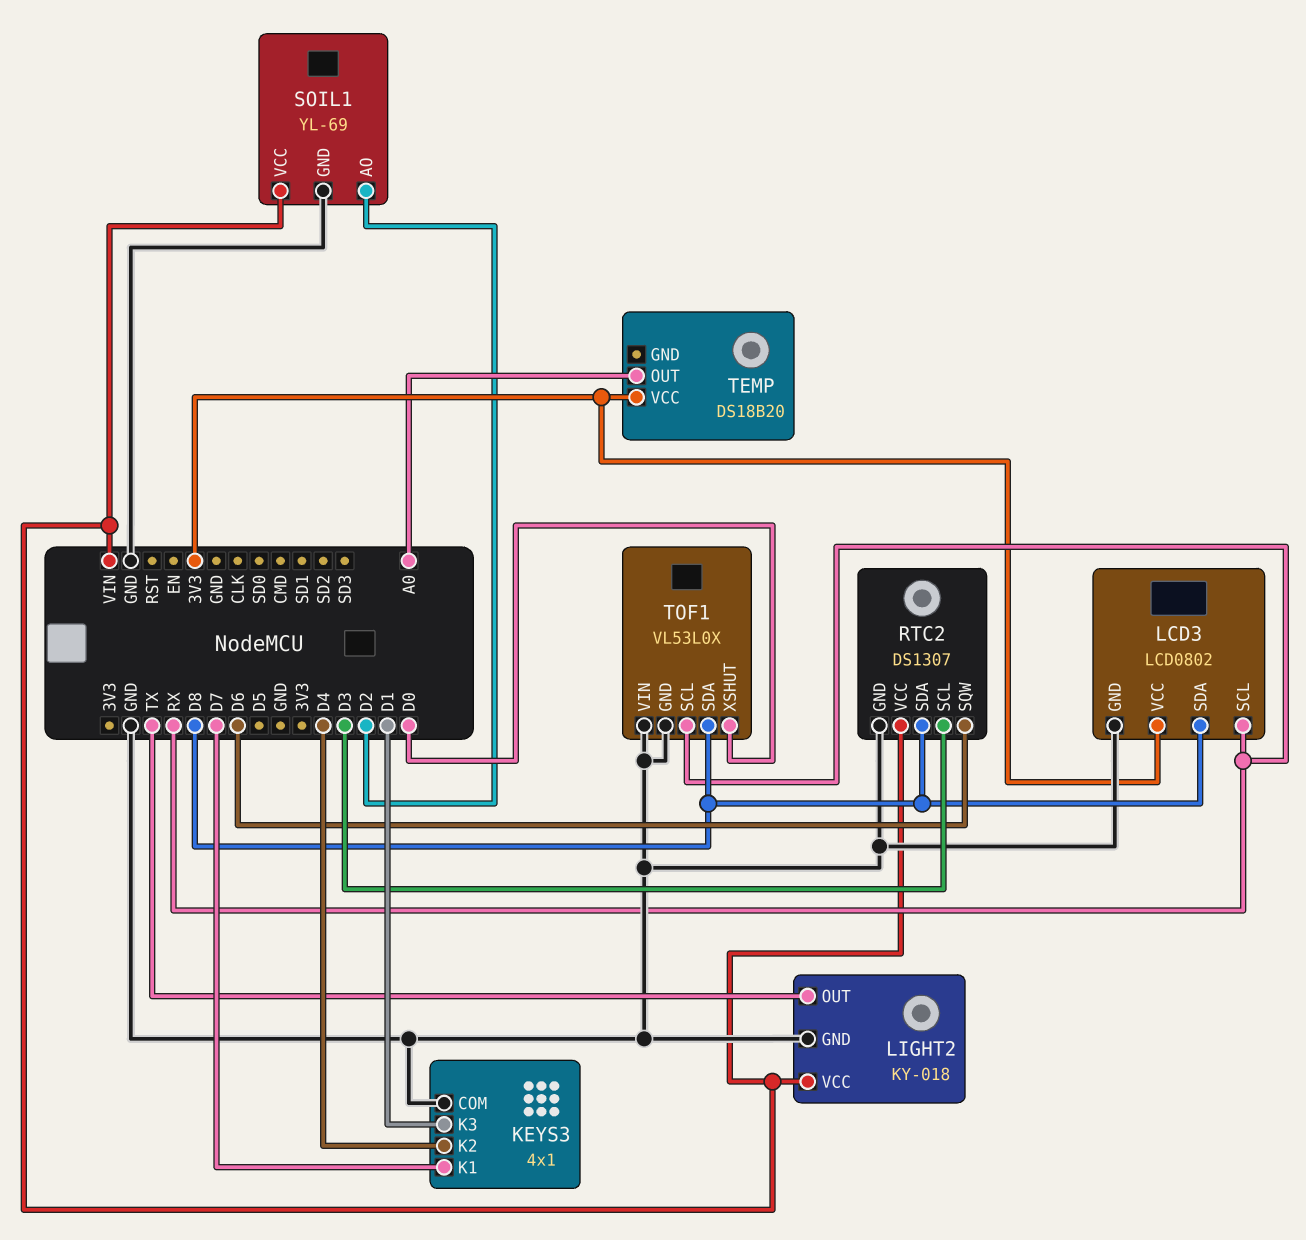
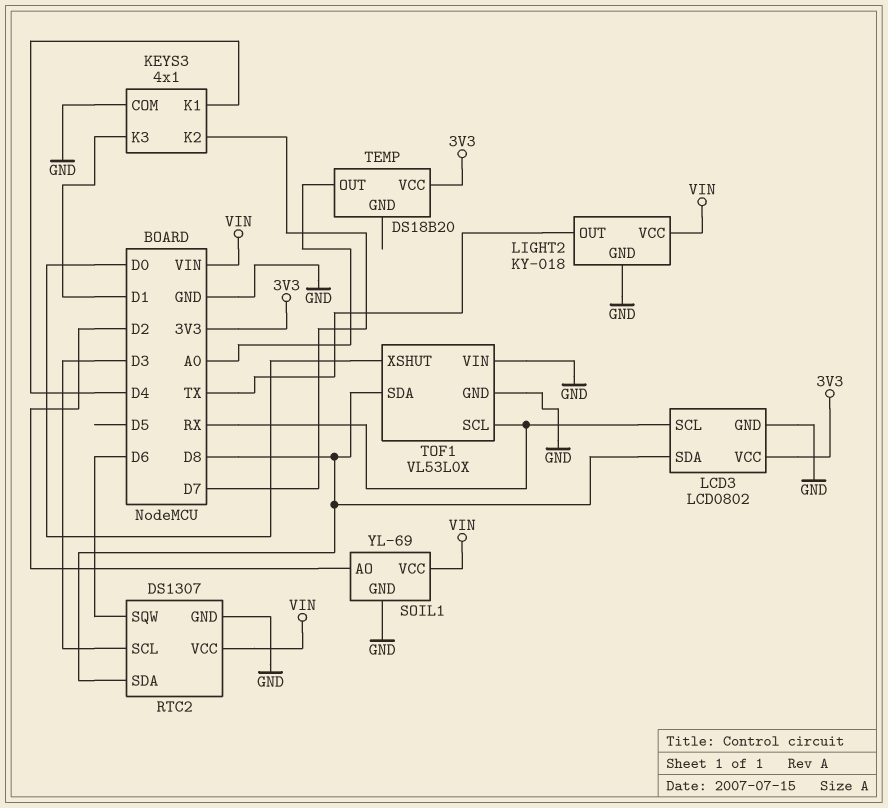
KEYS3 pin K1: D7 -> D4
KEYS3 pin K2: D4 -> D7

